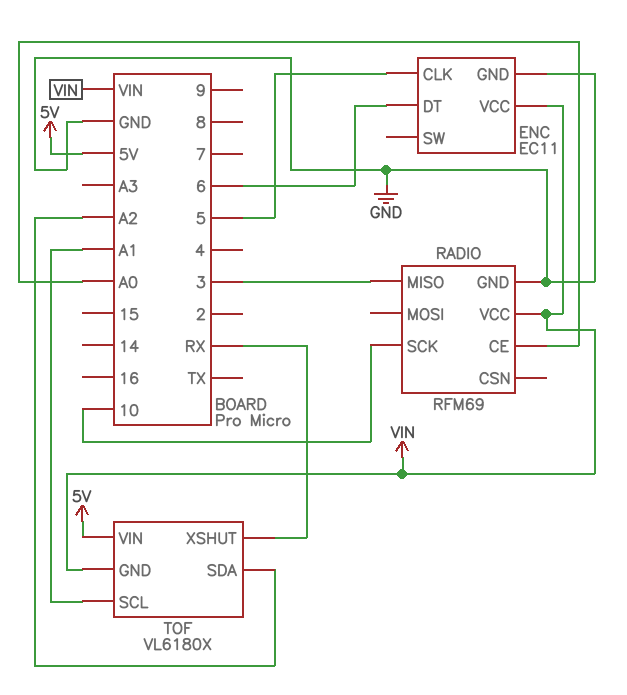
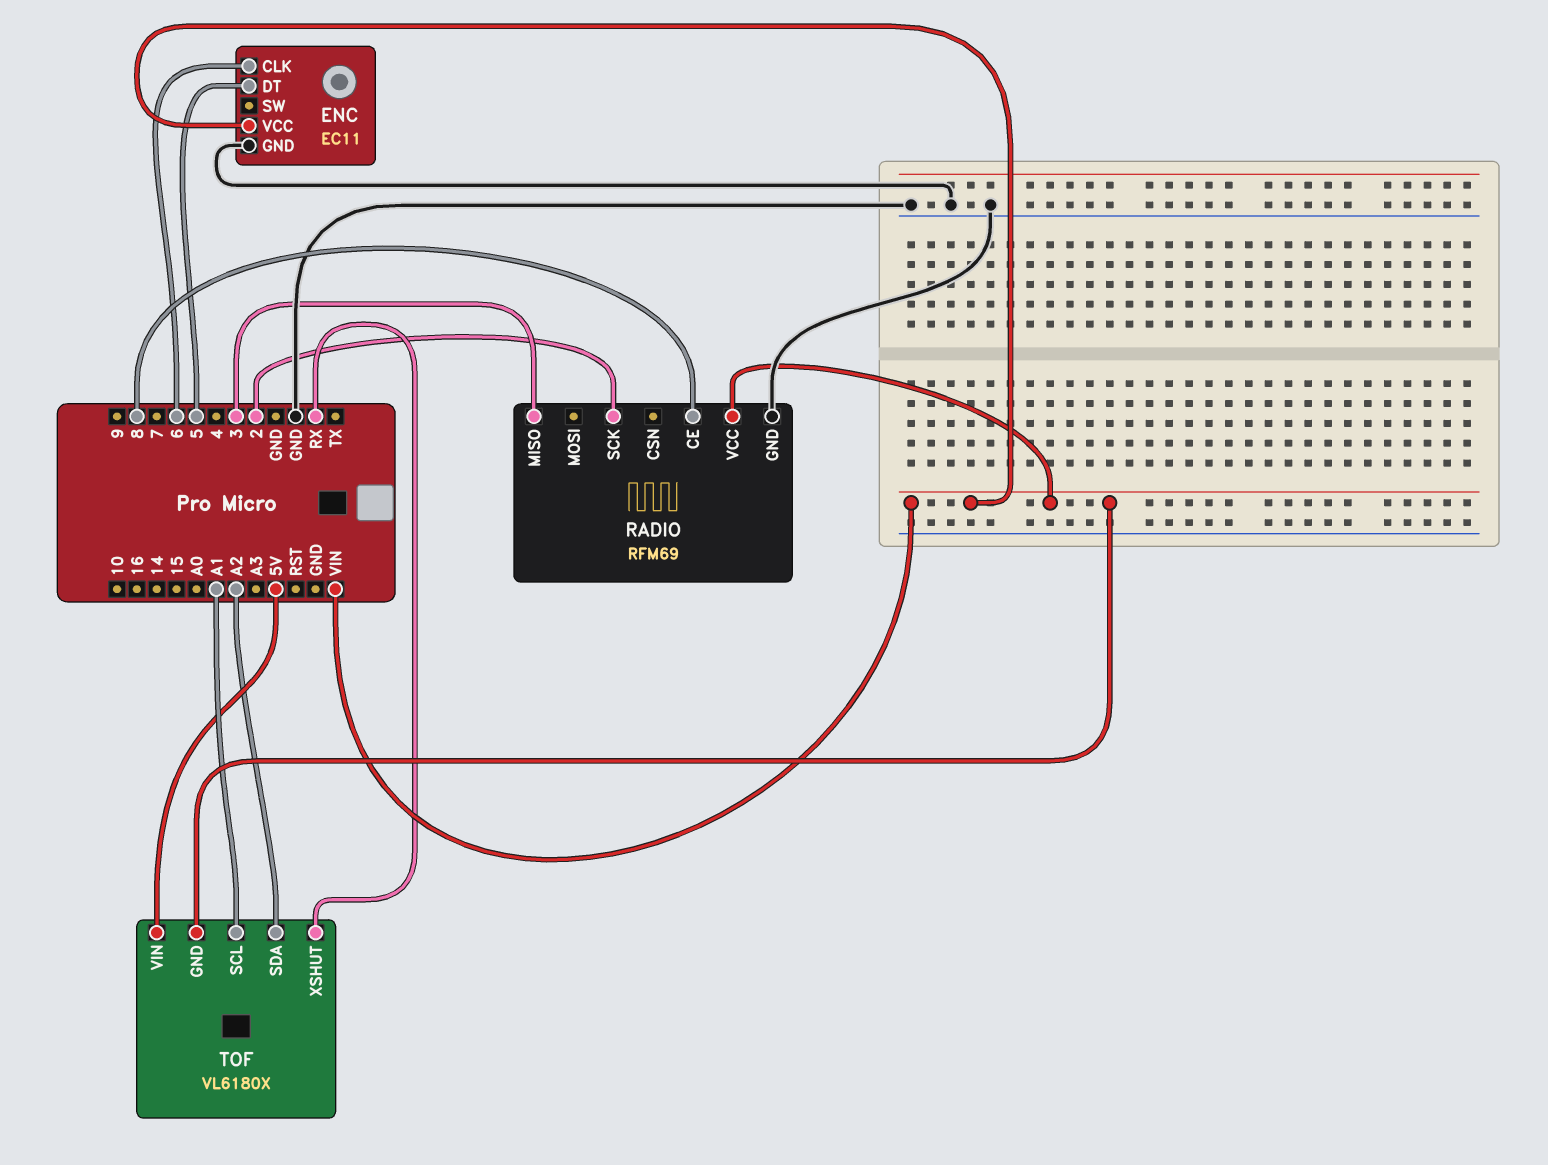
ENC pin CLK: 5 -> 6
ENC pin DT: 6 -> 5
RADIO pin CE: A0 -> 8
RADIO pin SCK: 10 -> 2

